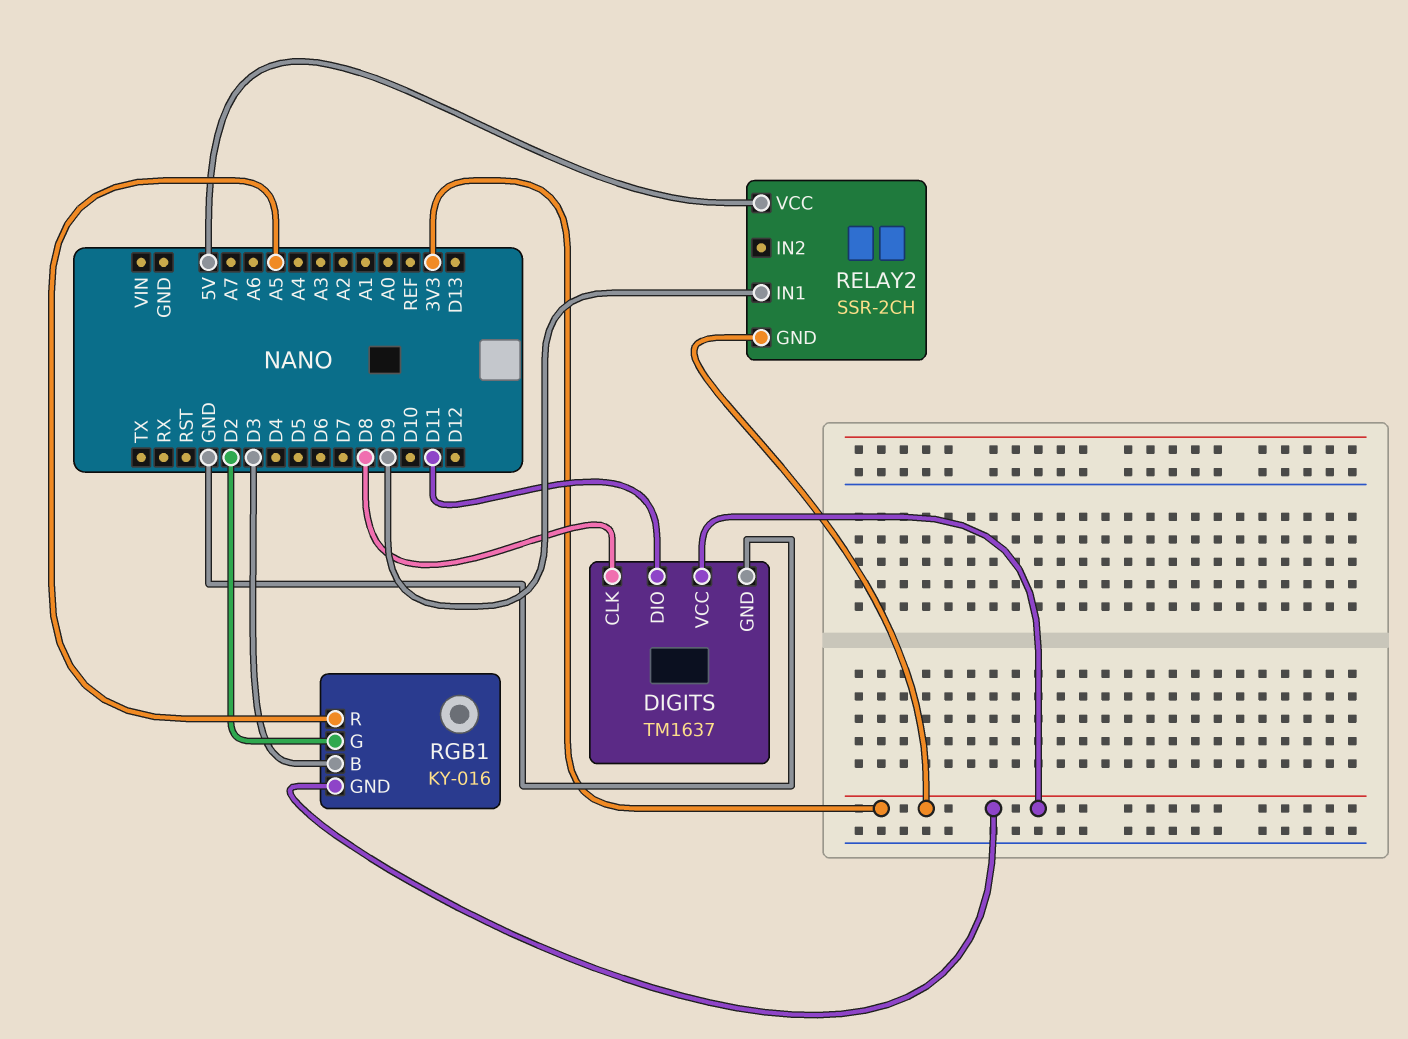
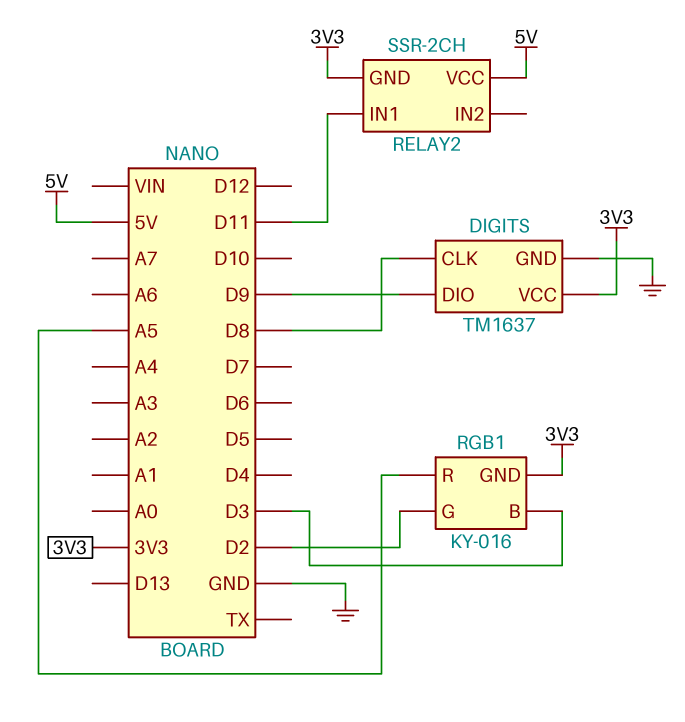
DIGITS pin DIO: D11 -> D9
RELAY2 pin IN1: D9 -> D11

